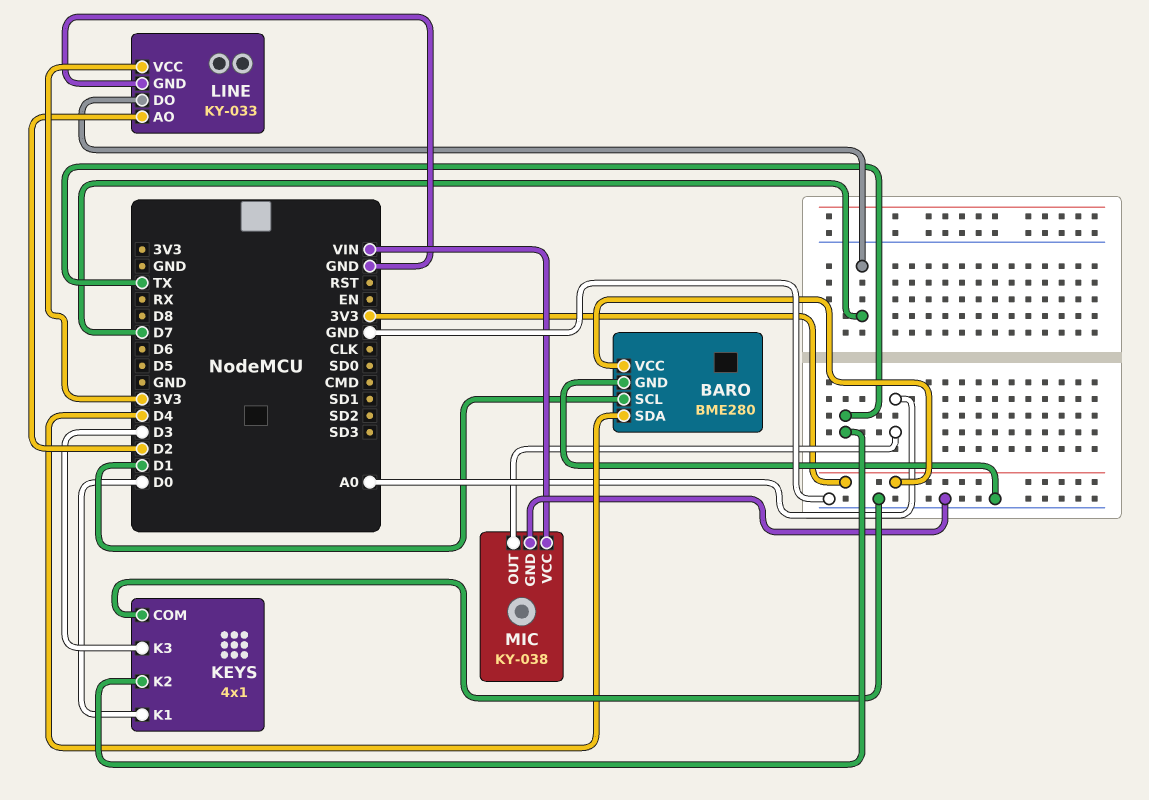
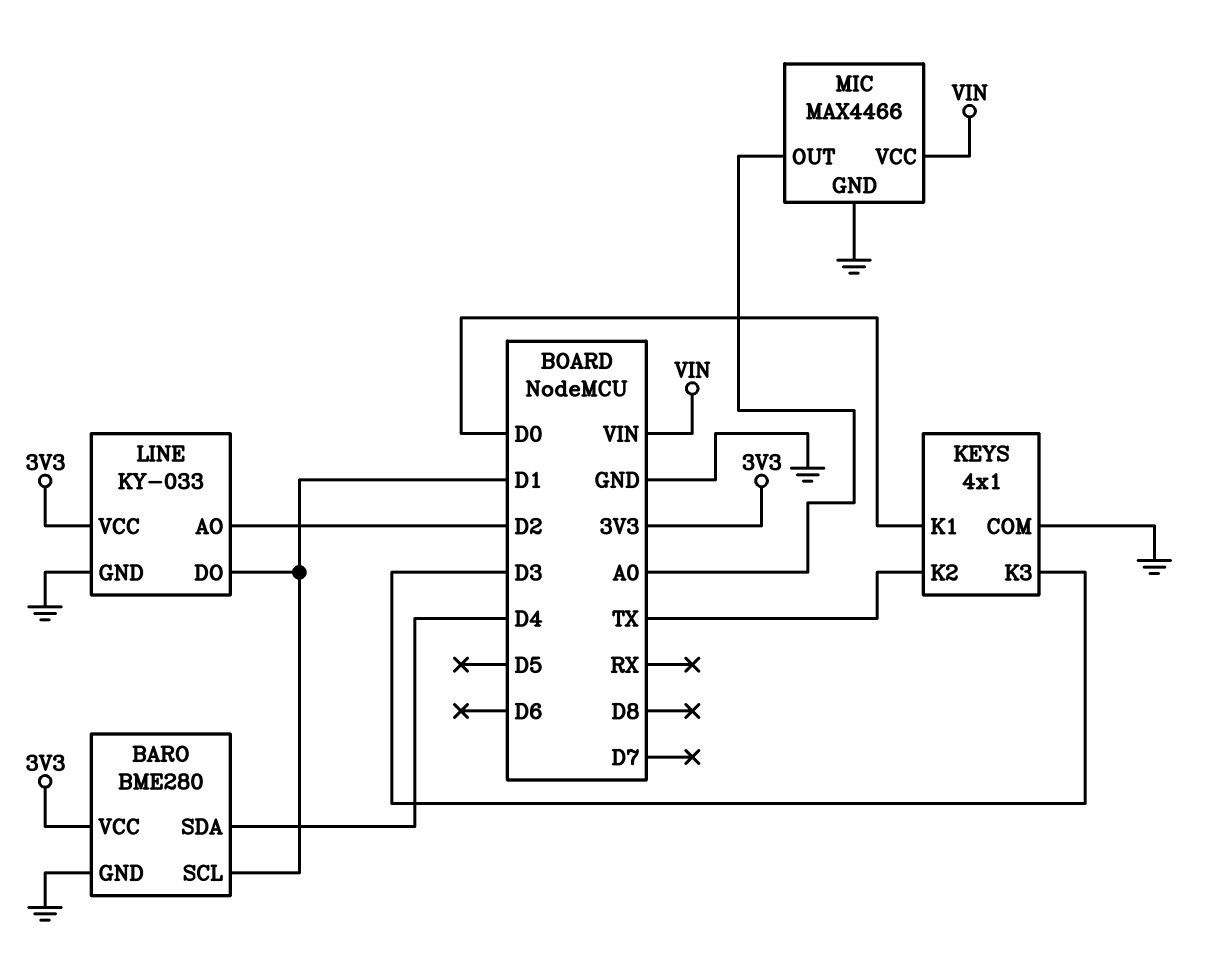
LINE pin DO: D7 -> D1
MIC: KY-038 -> MAX4466

